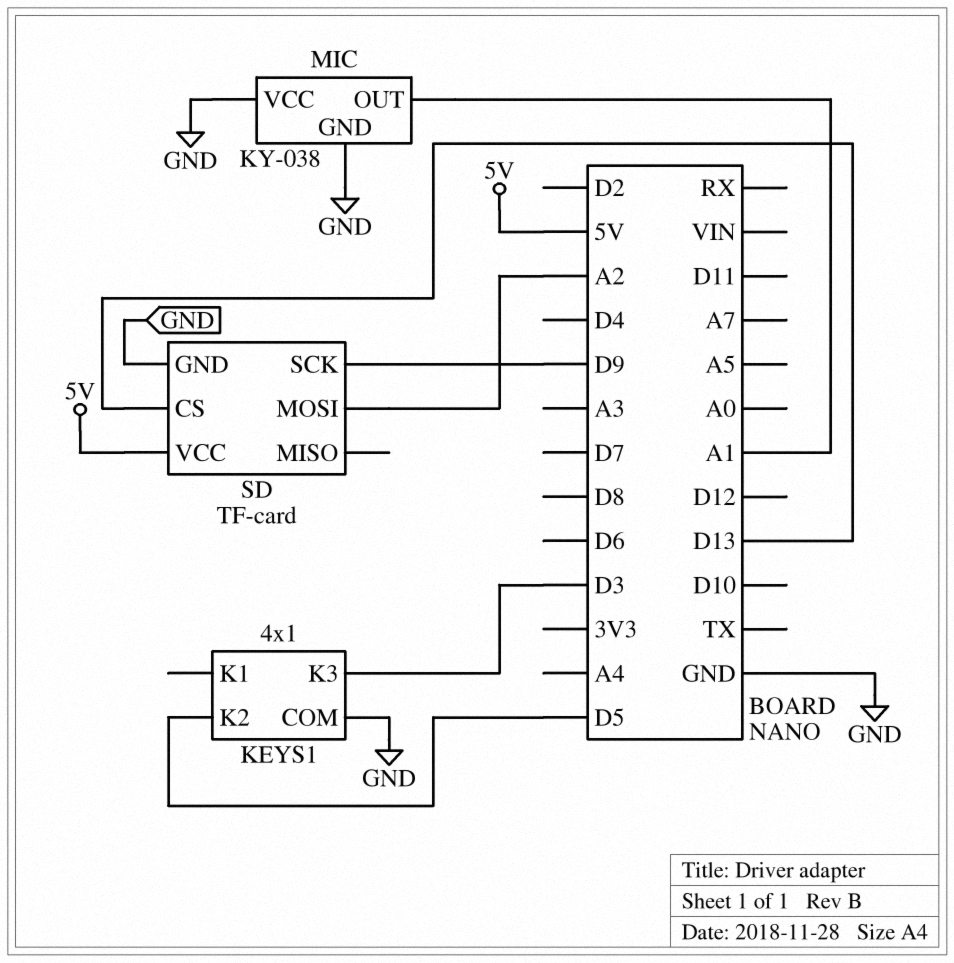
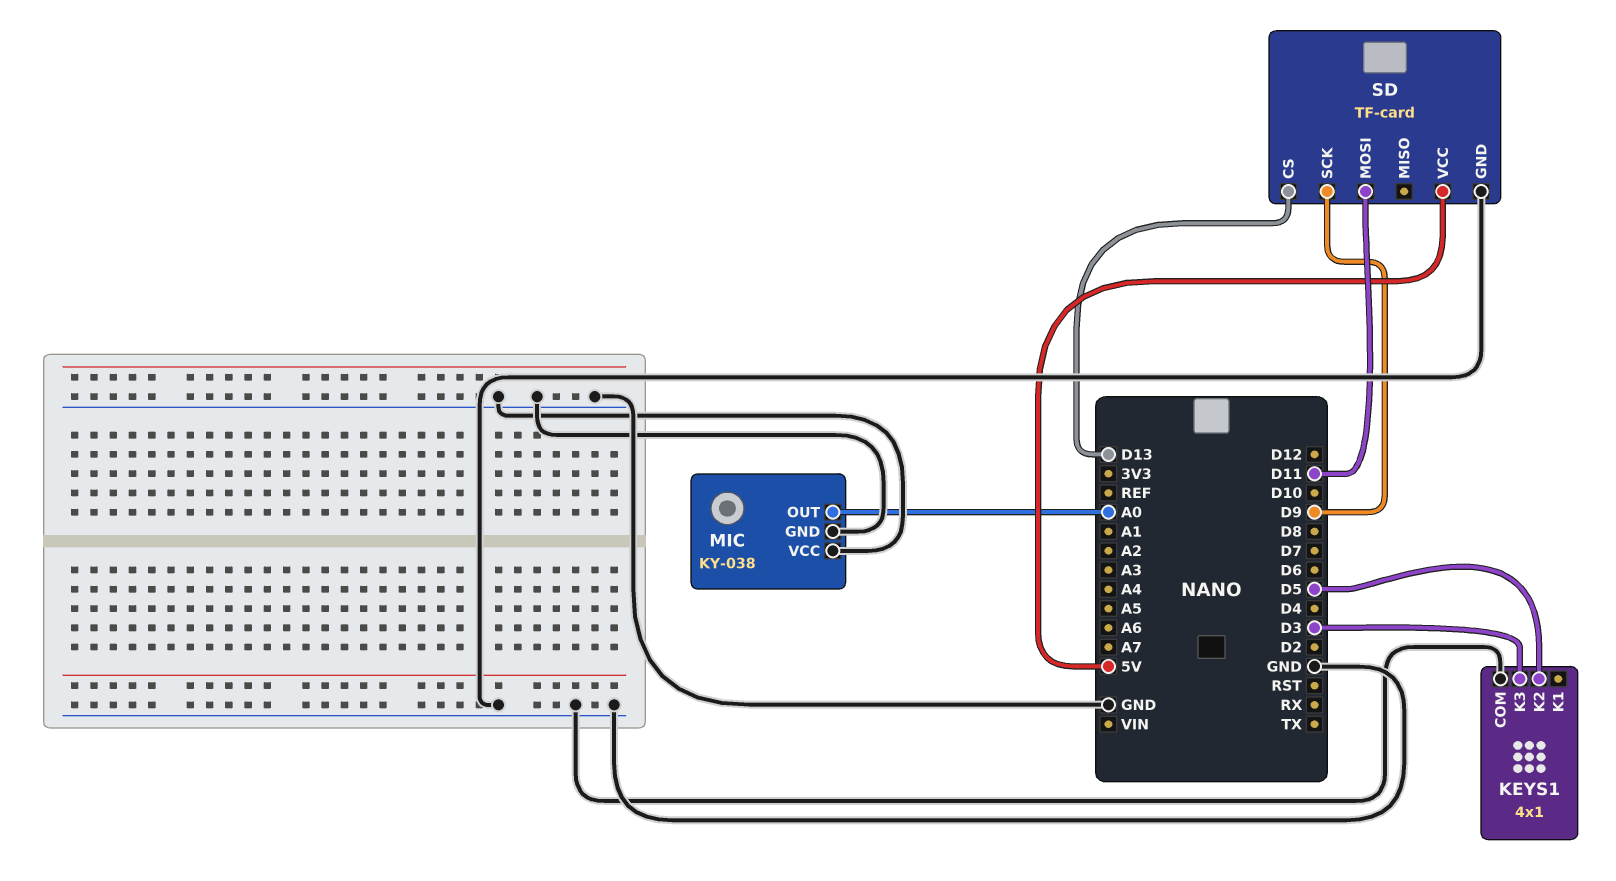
MIC pin OUT: A1 -> A0
SD pin MOSI: A2 -> D11

